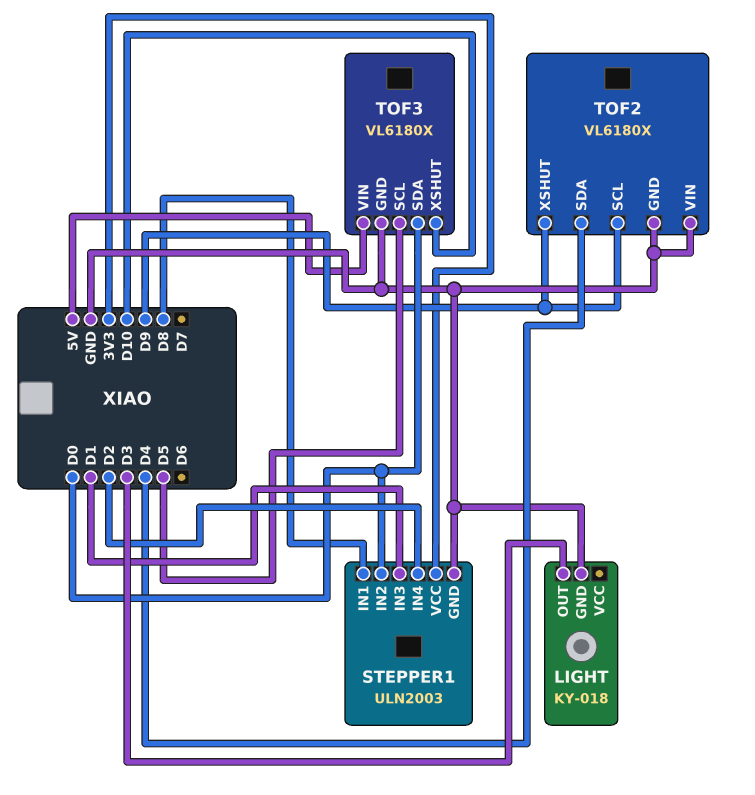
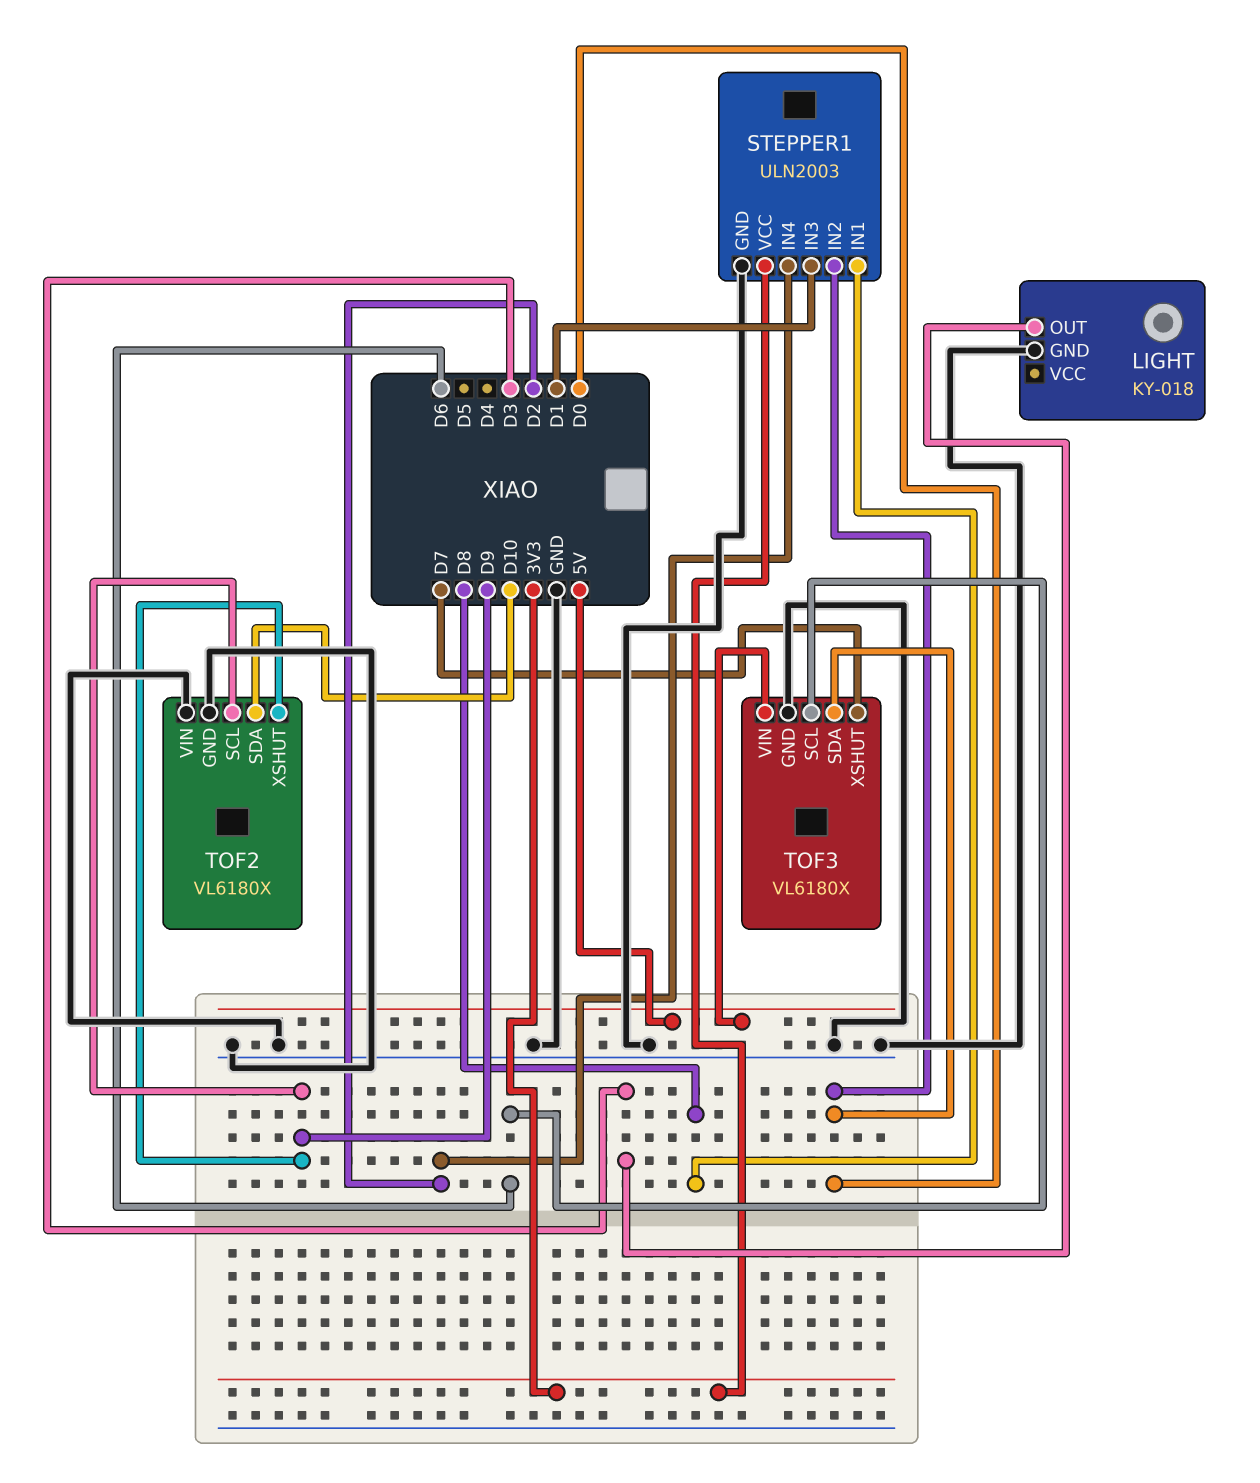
TOF2 pin SDA: D4 -> D10
TOF3 pin SCL: D5 -> D6
TOF3 pin XSHUT: D10 -> D7

